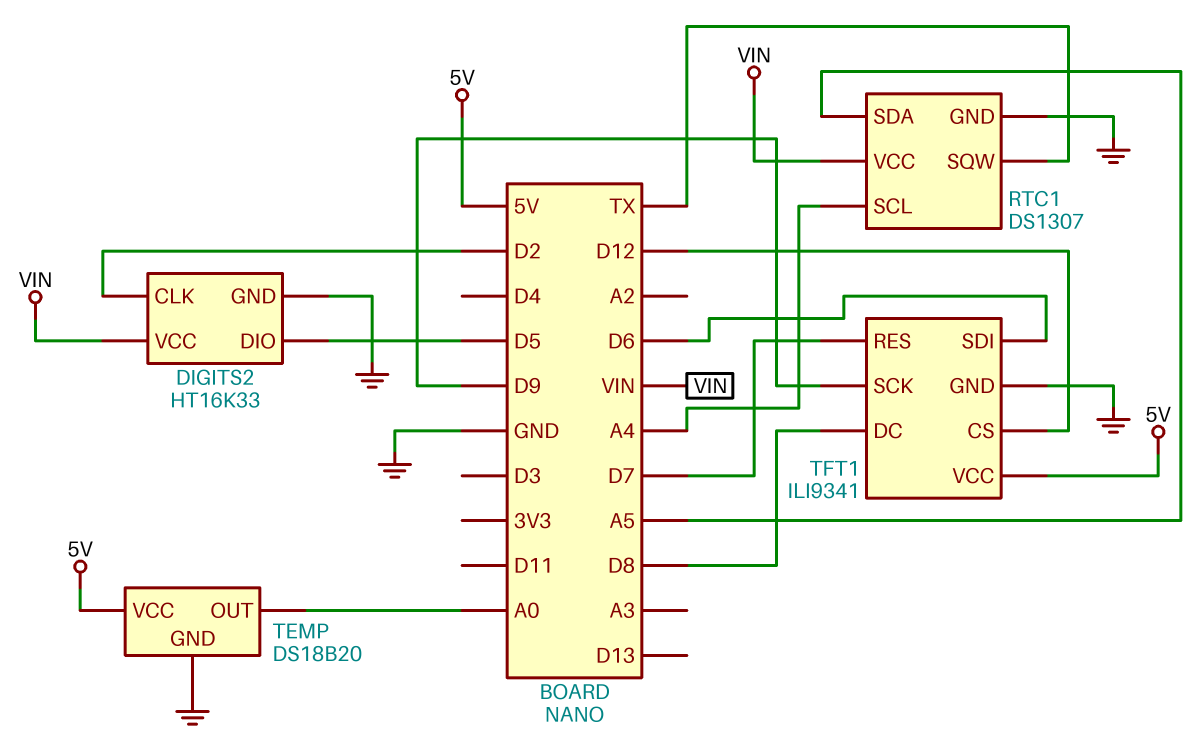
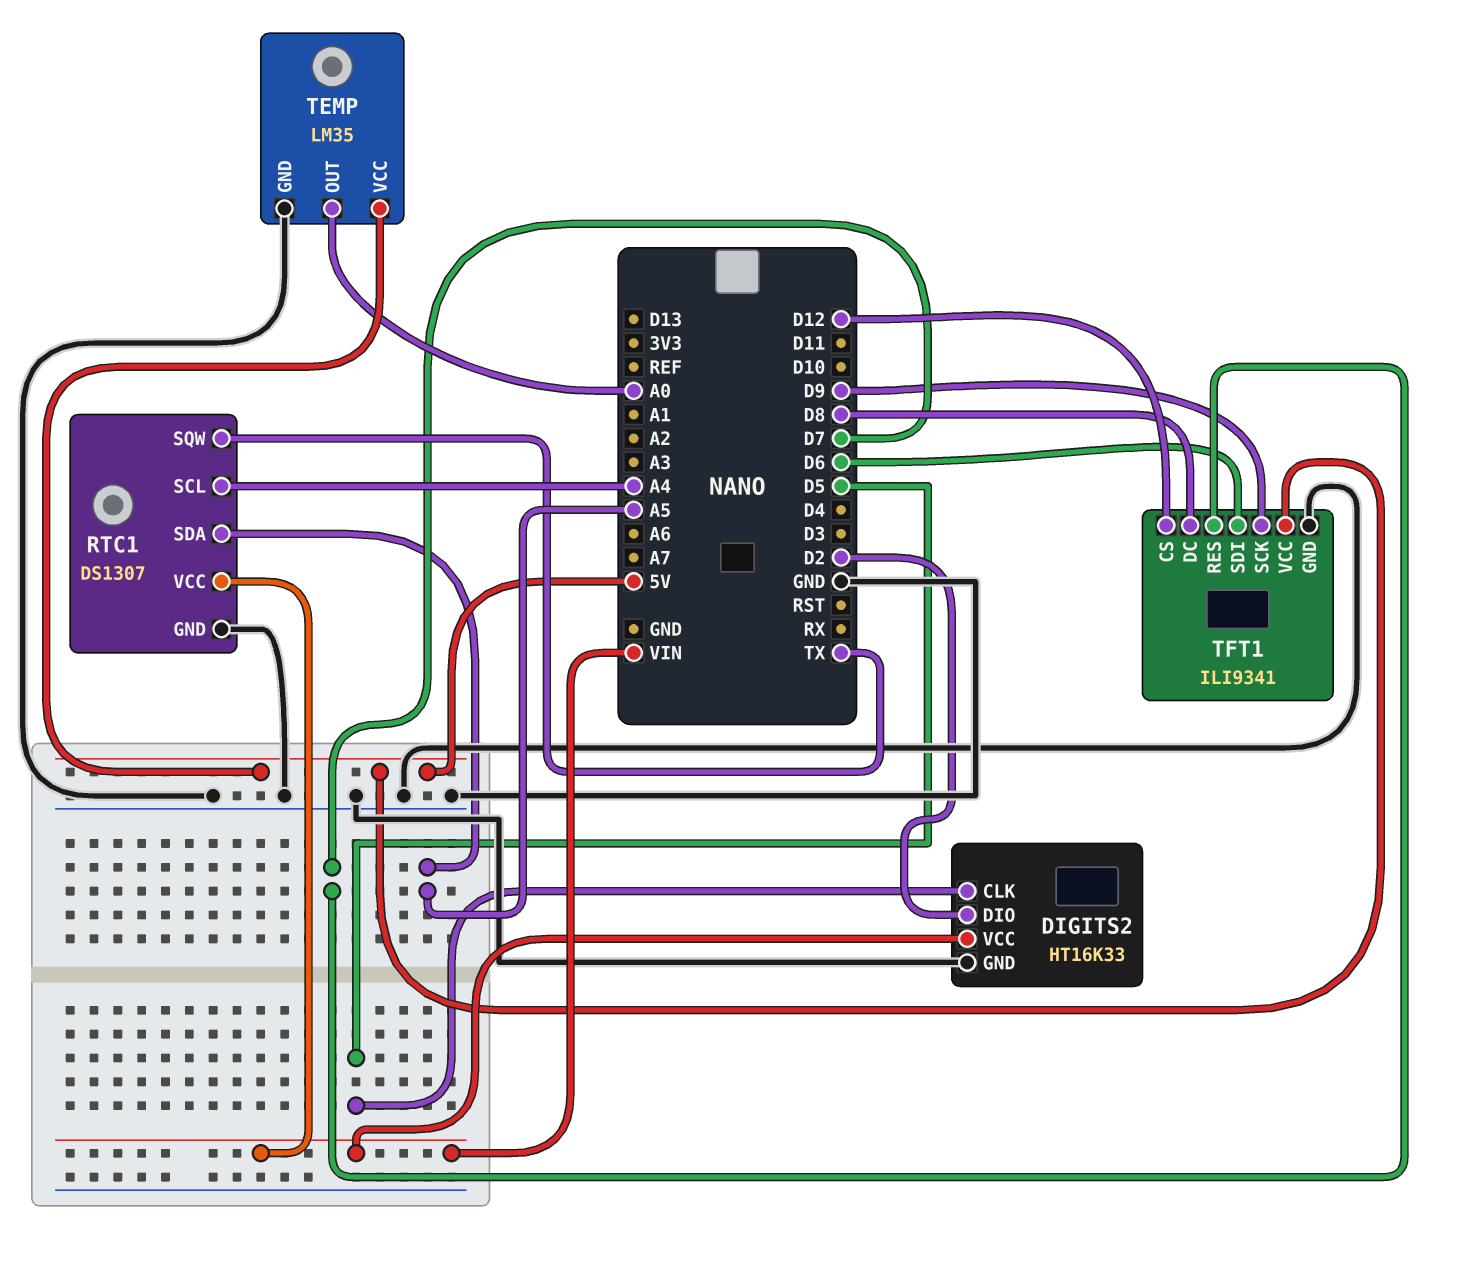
DIGITS2 pin CLK: D2 -> D5
DIGITS2 pin DIO: D5 -> D2
TEMP: DS18B20 -> LM35

